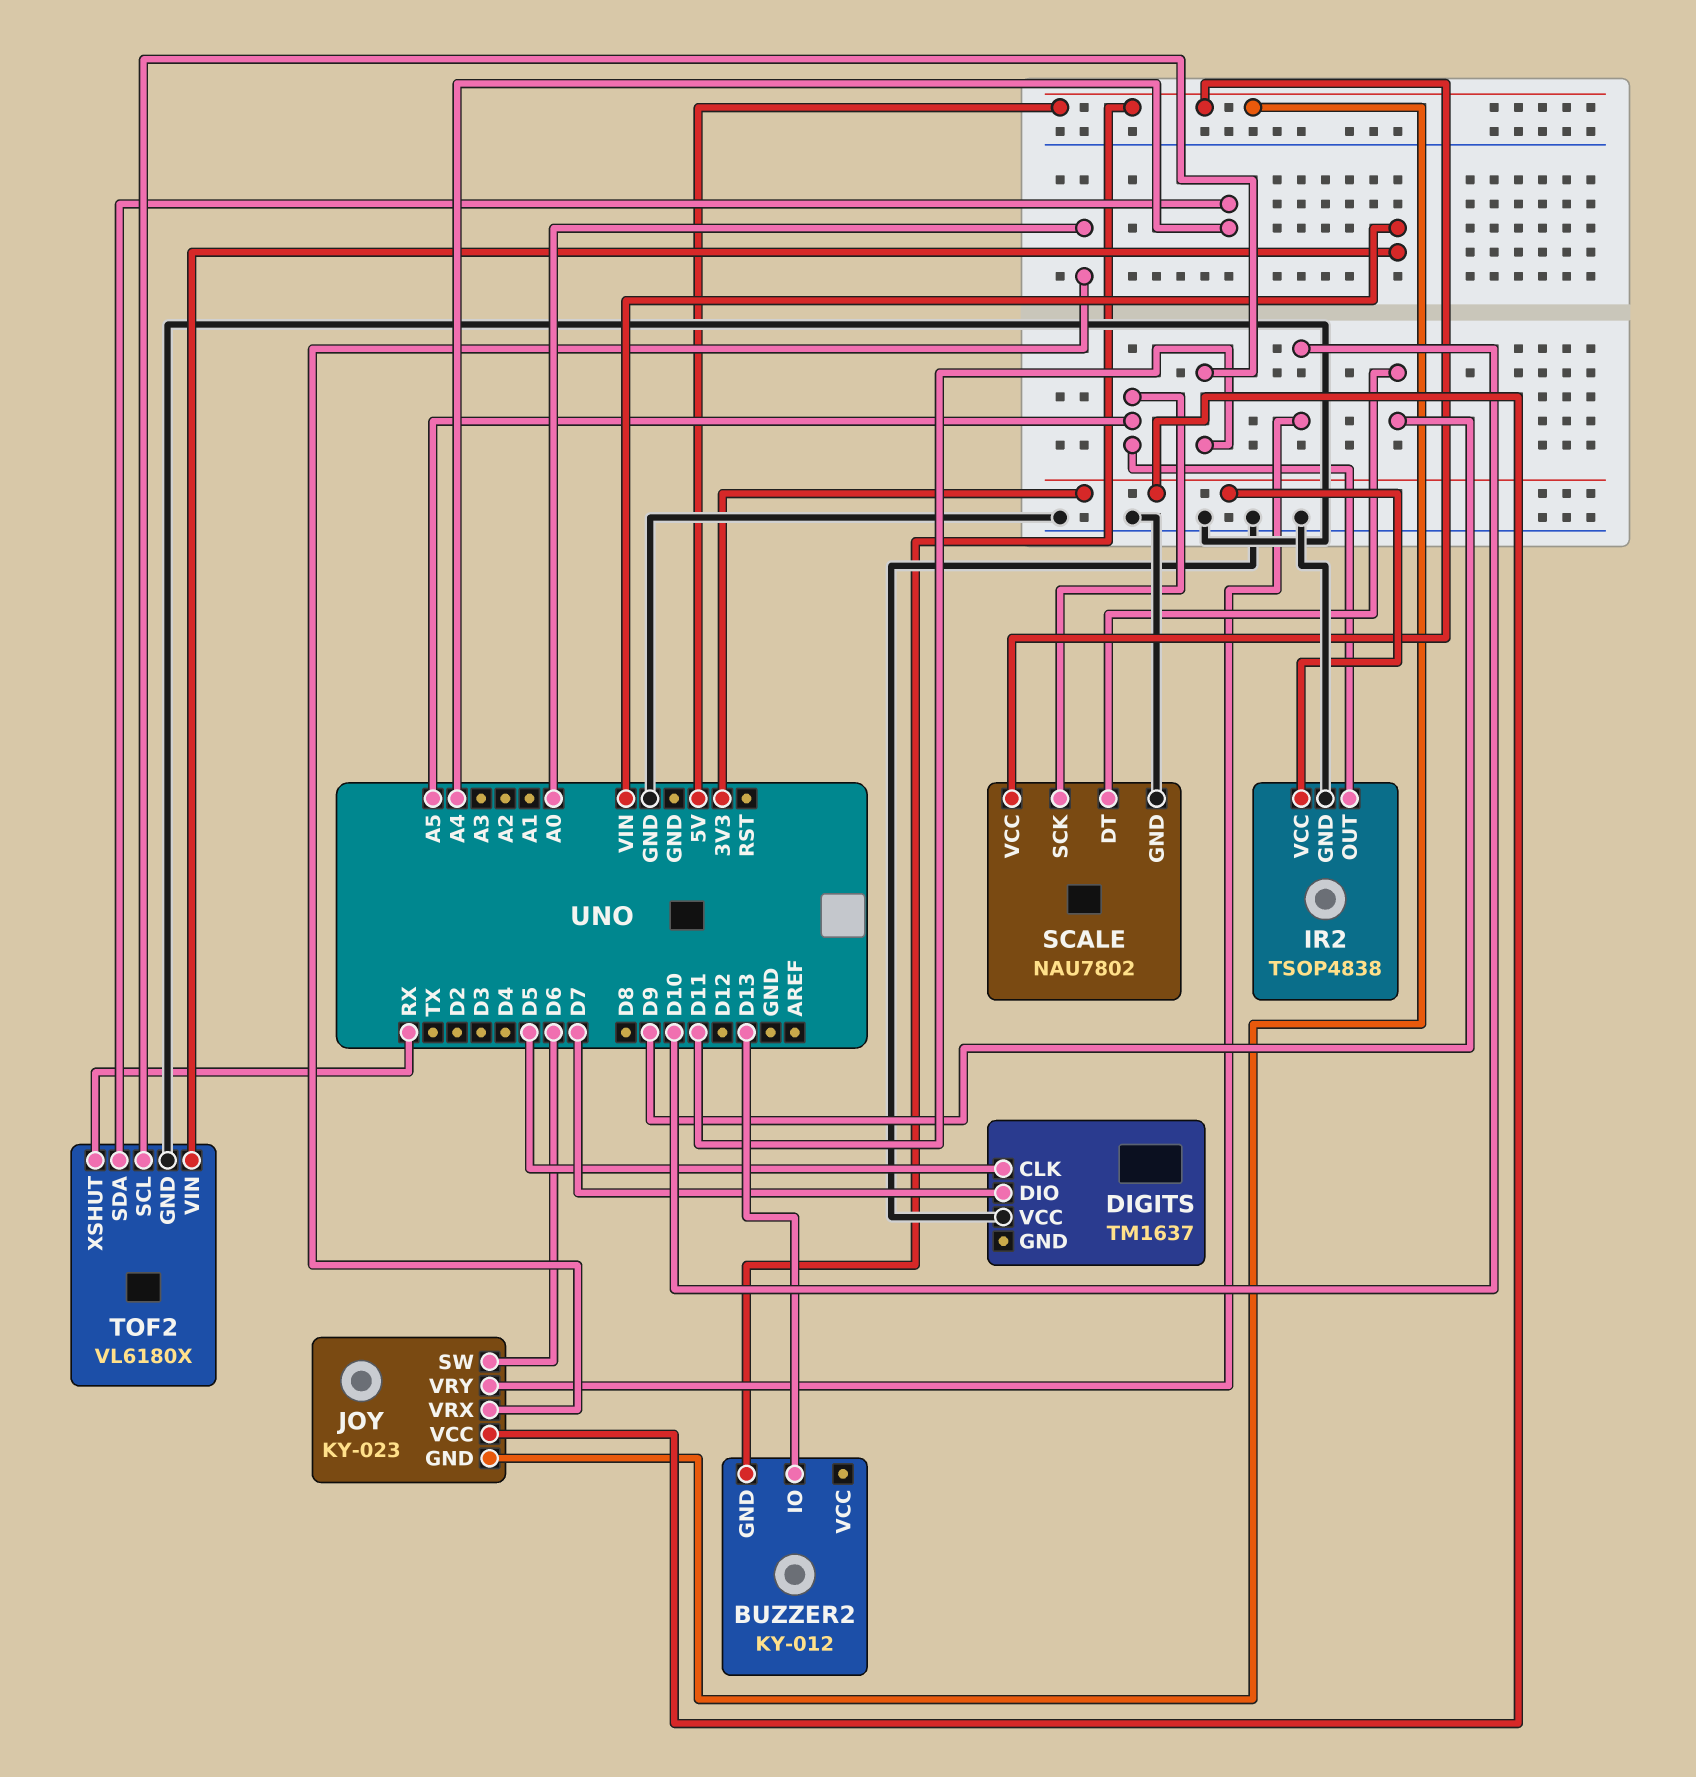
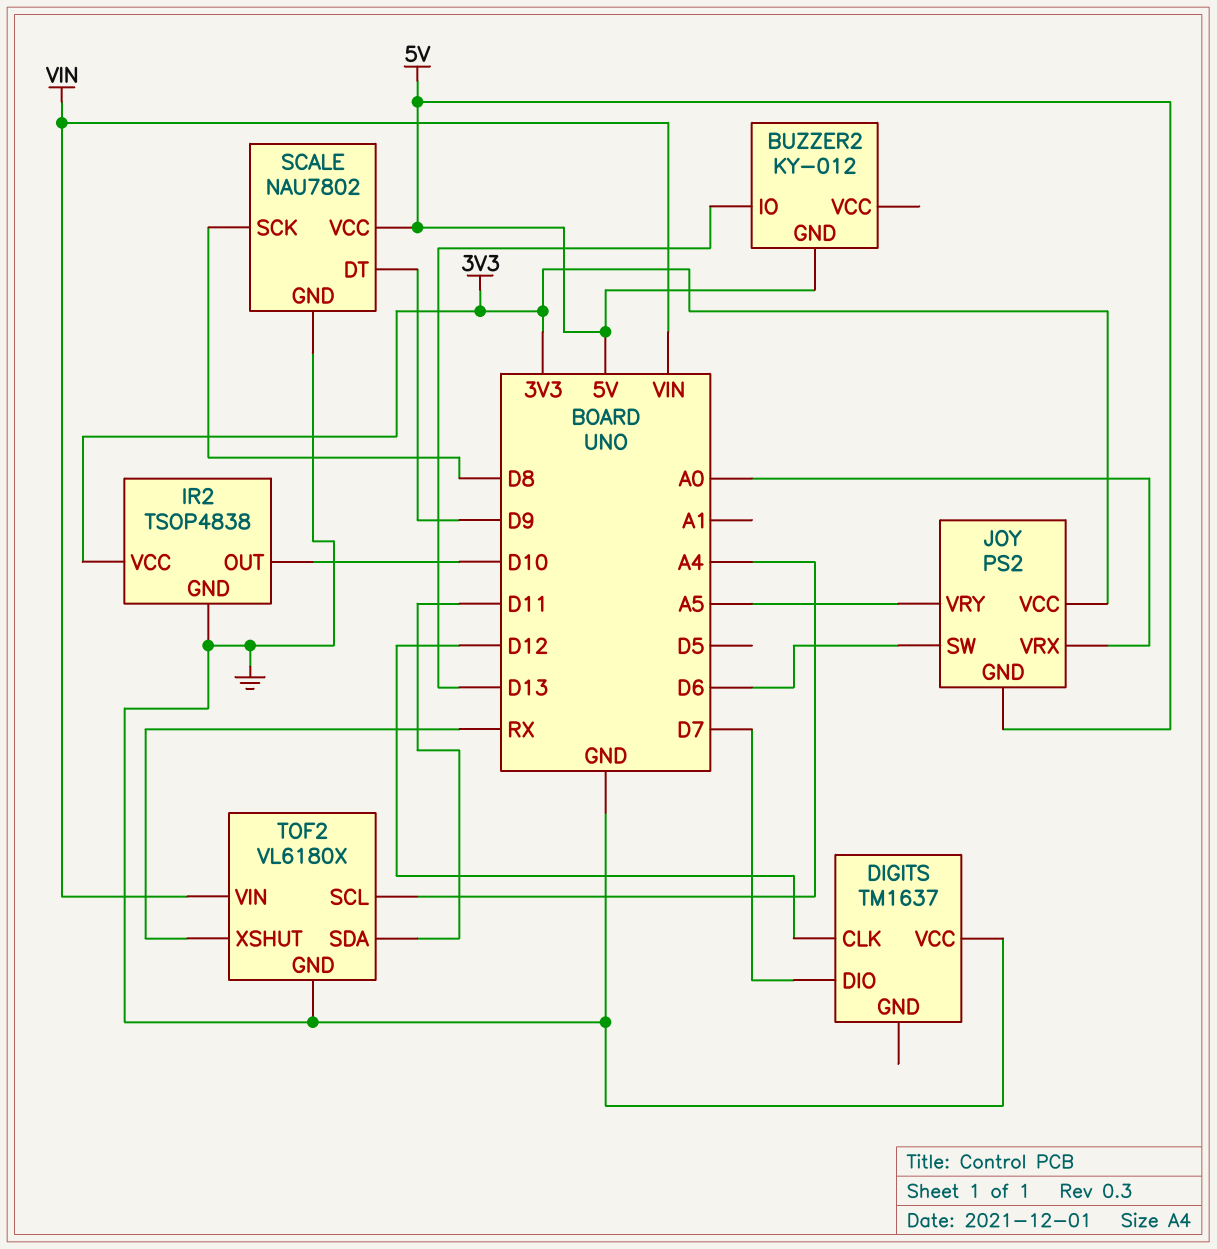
DIGITS pin CLK: D5 -> D12
IR2 pin OUT: A5 -> D10
JOY: KY-023 -> PS2
JOY pin VRY: D10 -> A5
SCALE pin SCK: A5 -> D8
TOF2 pin SCL: D11 -> A4
TOF2 pin SDA: A4 -> D11

